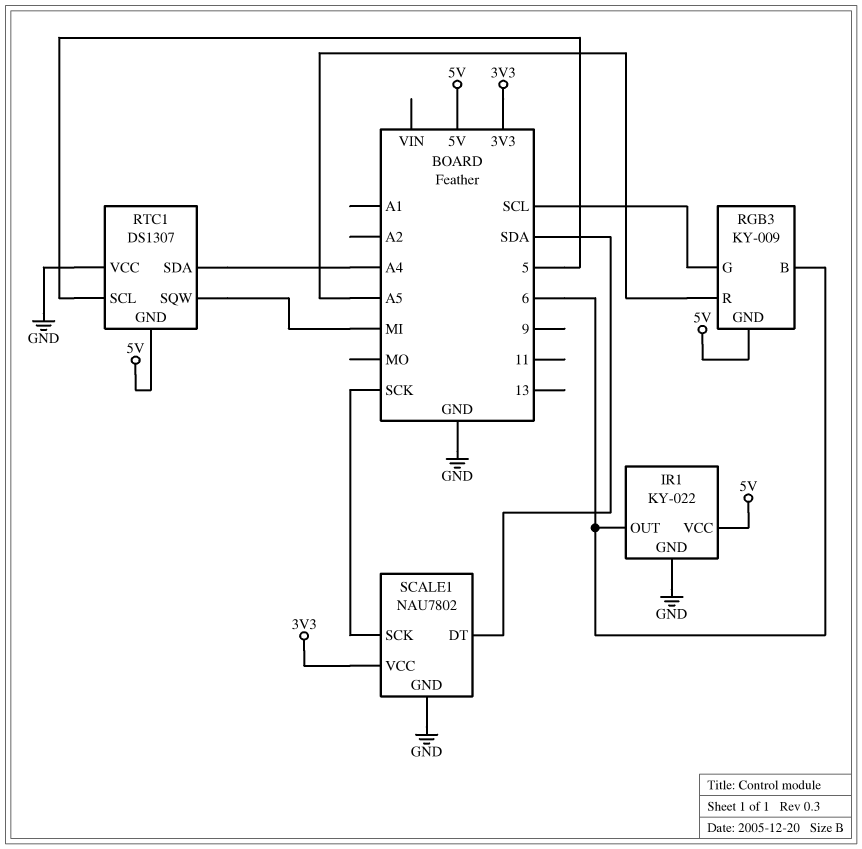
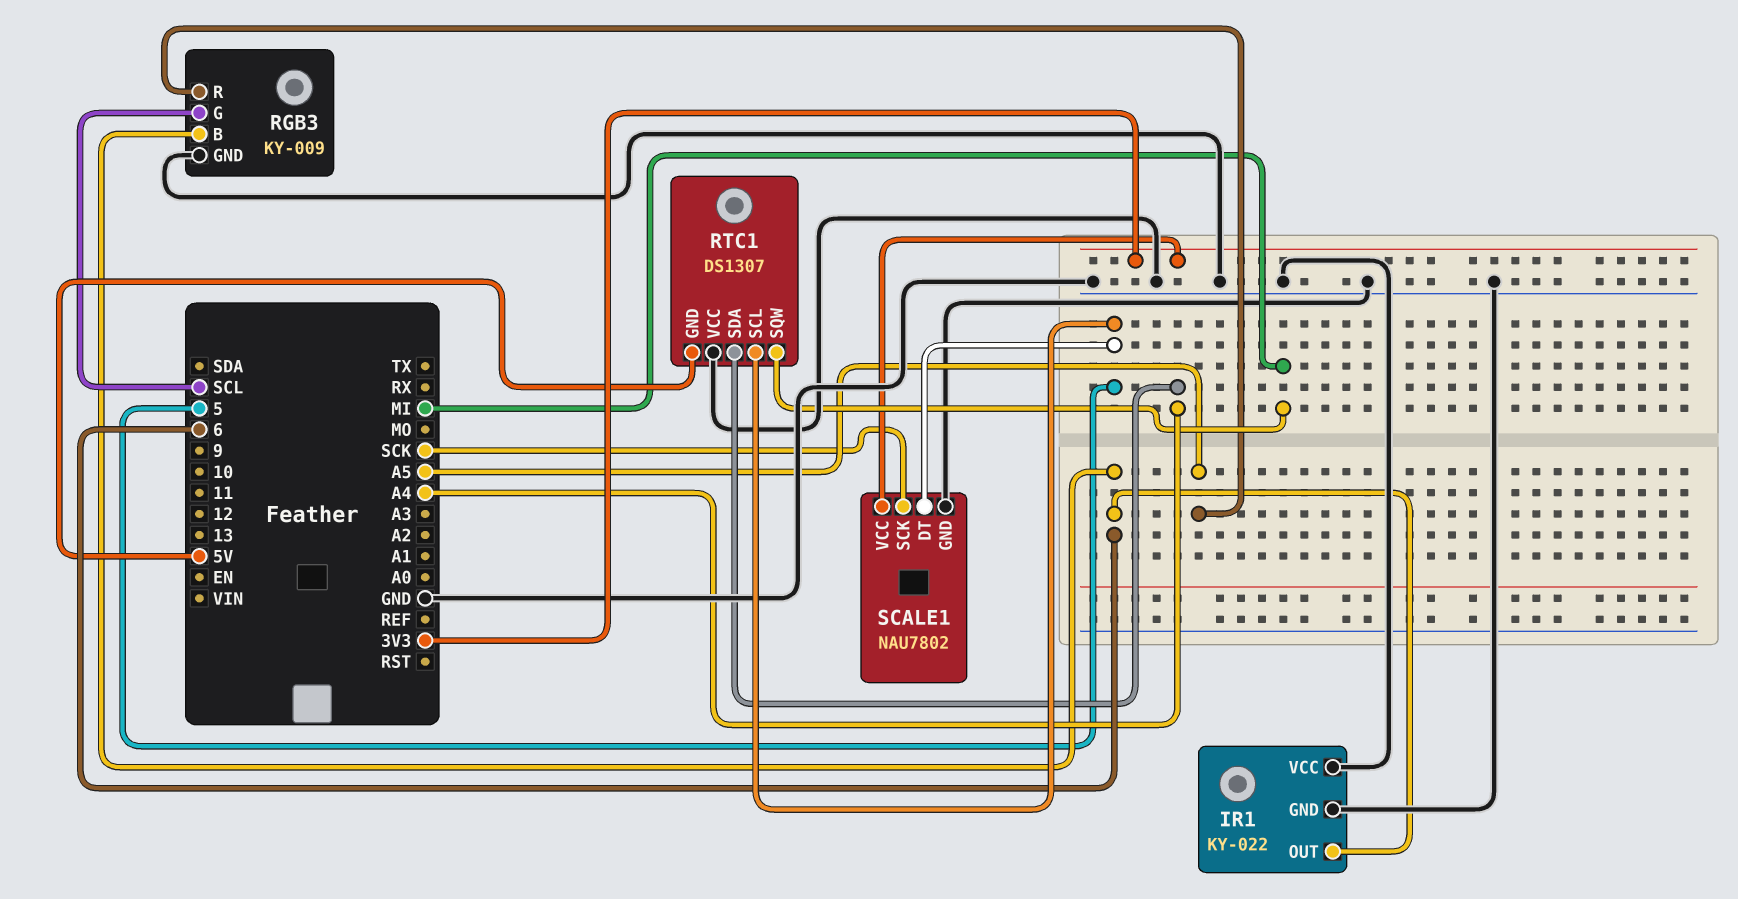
IR1 pin VCC: 5V -> GND
RGB3 pin GND: 5V -> GND
SCALE1 pin DT: SDA -> 5

